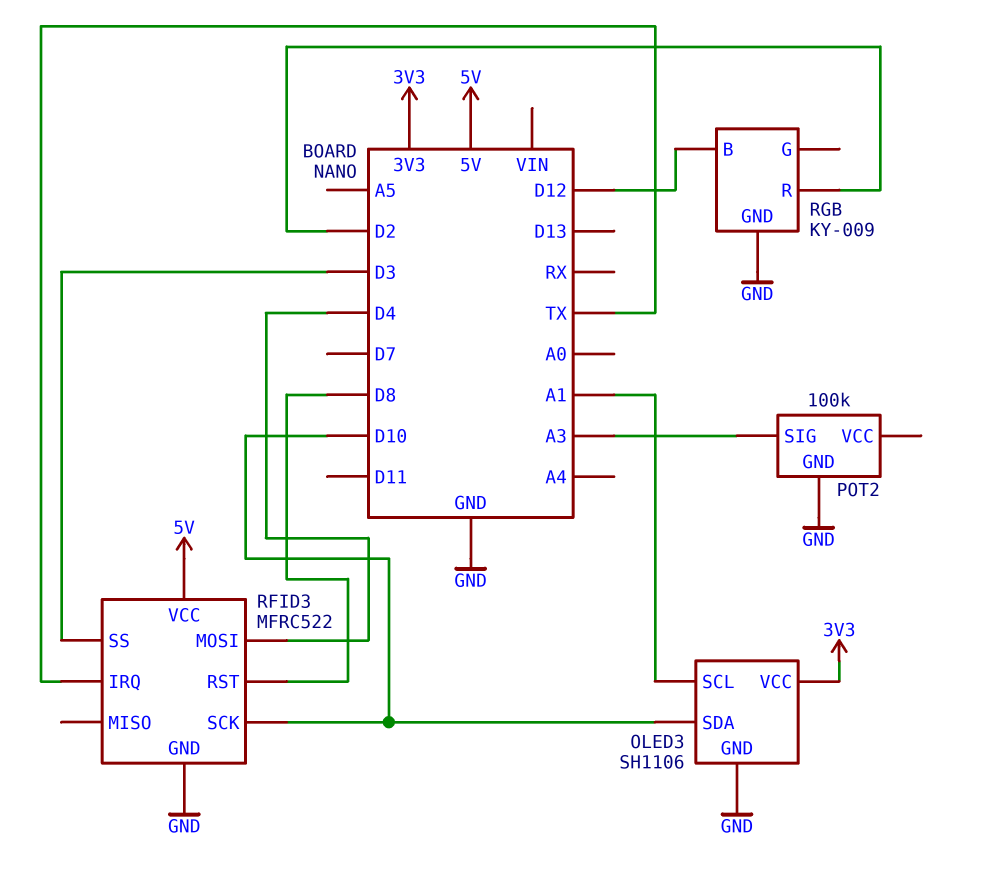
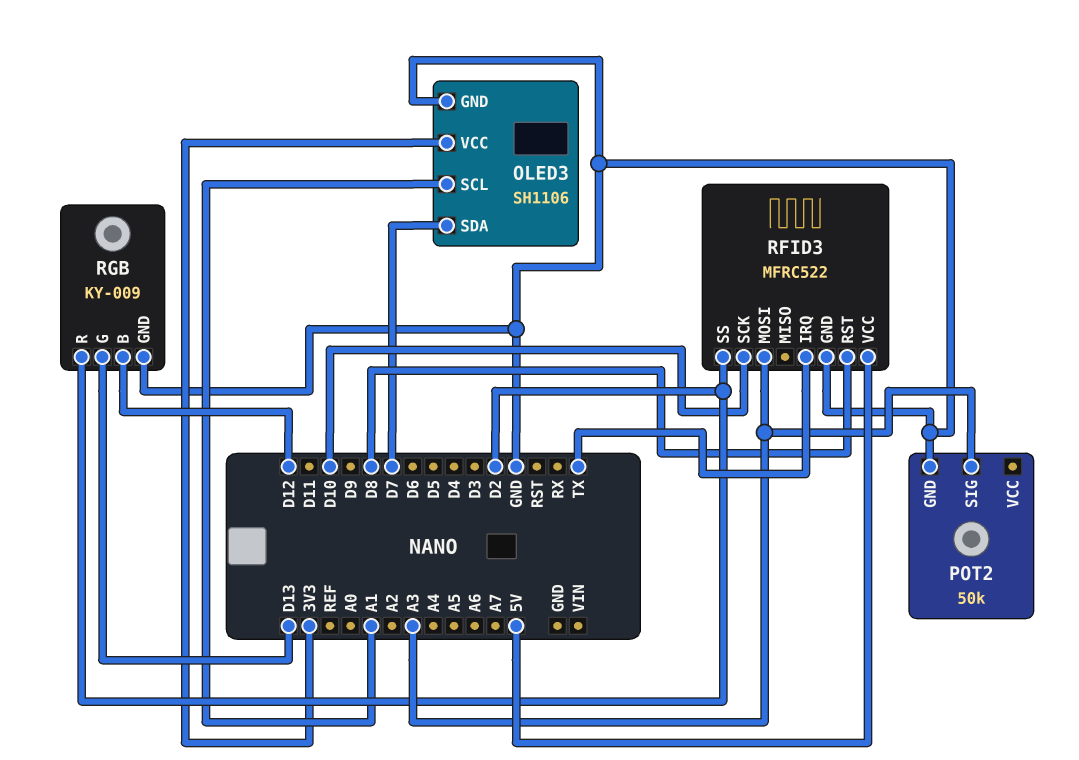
OLED3 pin SDA: D10 -> D7
POT2: 100k -> 50k
RFID3 pin MOSI: D4 -> A3
RFID3 pin SS: D3 -> D2
RGB pin G: none -> D13

